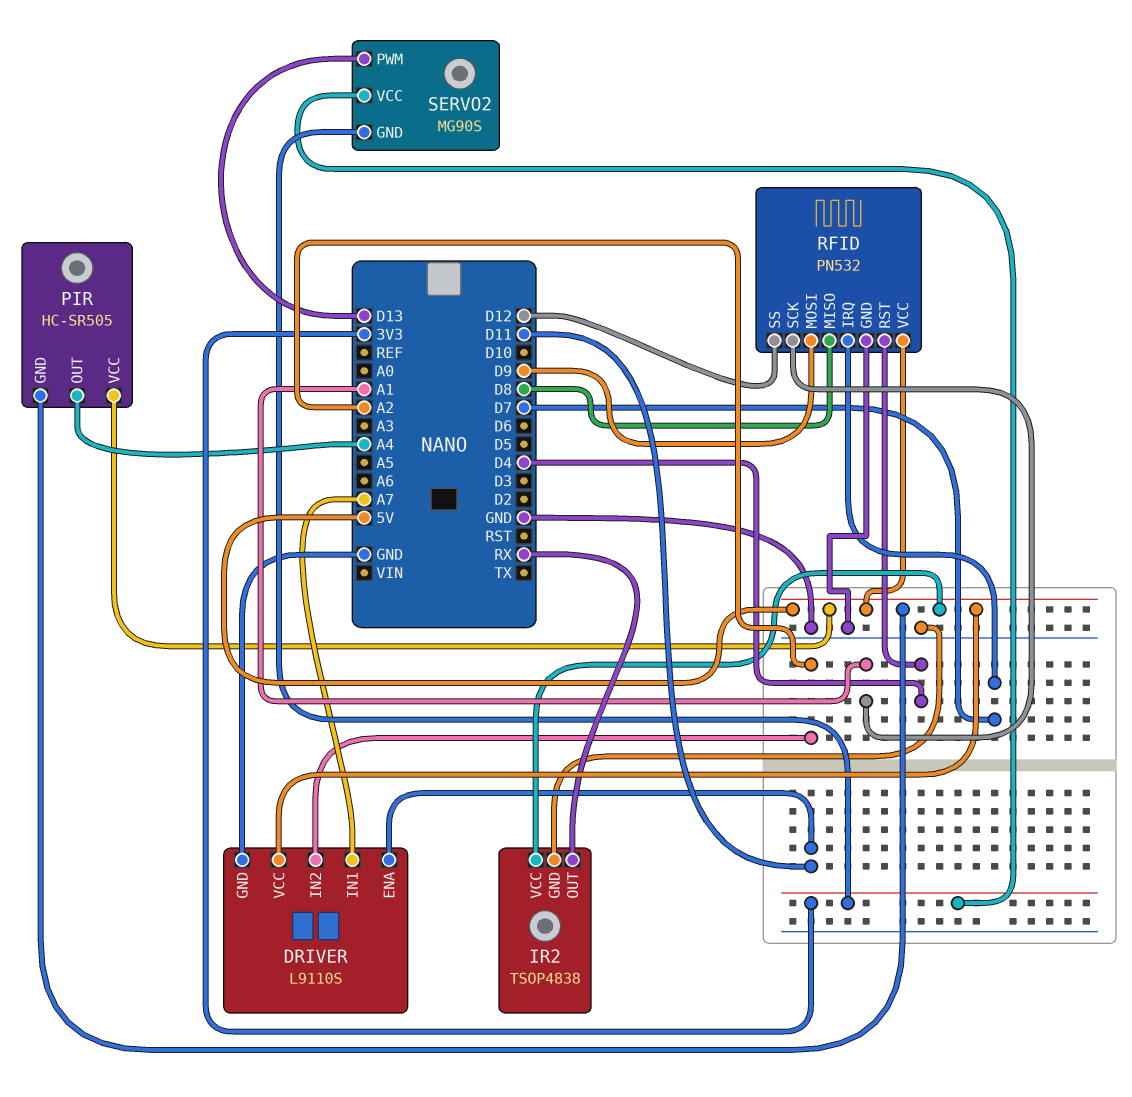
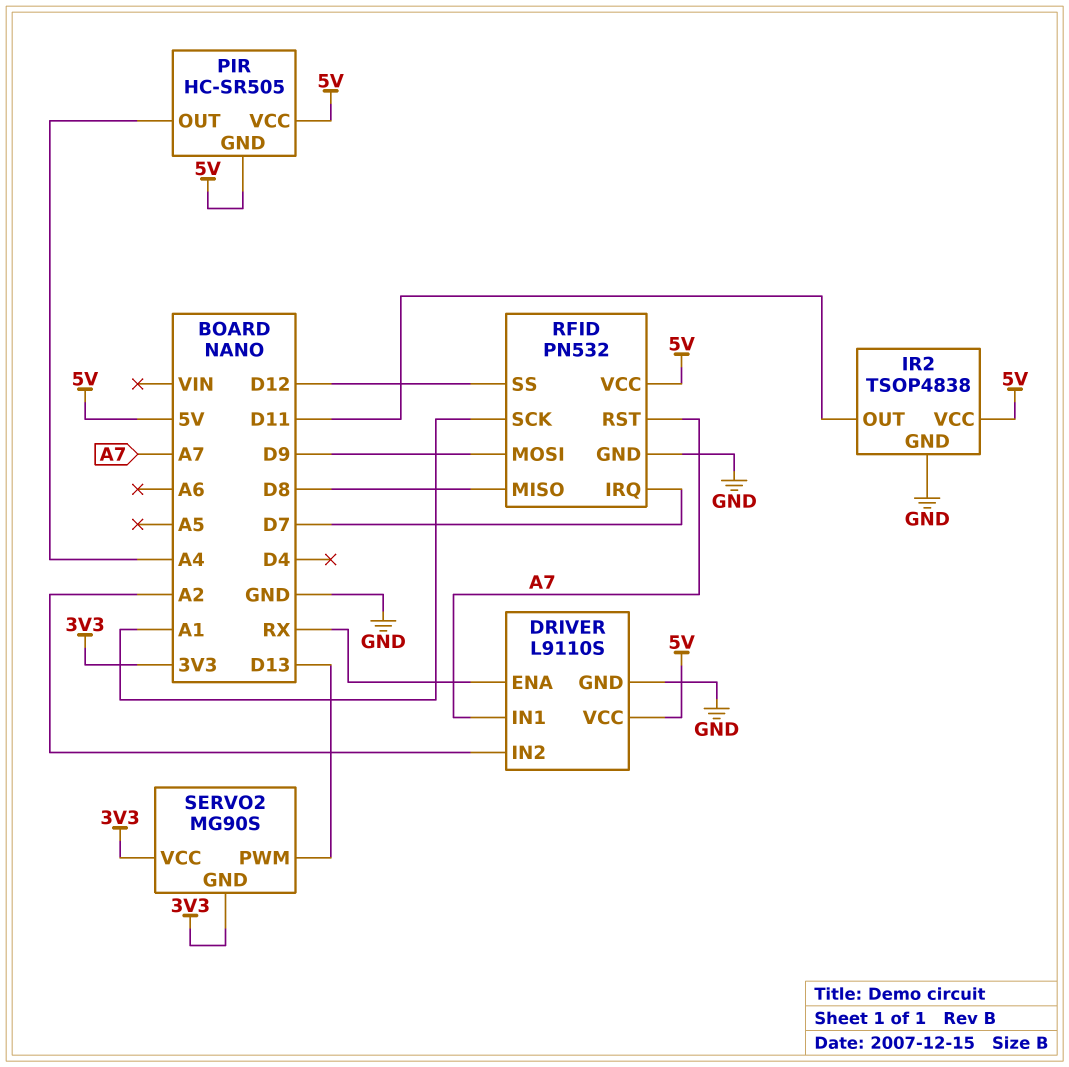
DRIVER pin ENA: D11 -> RX
IR2 pin OUT: RX -> D11
RFID pin RST: D4 -> A7

